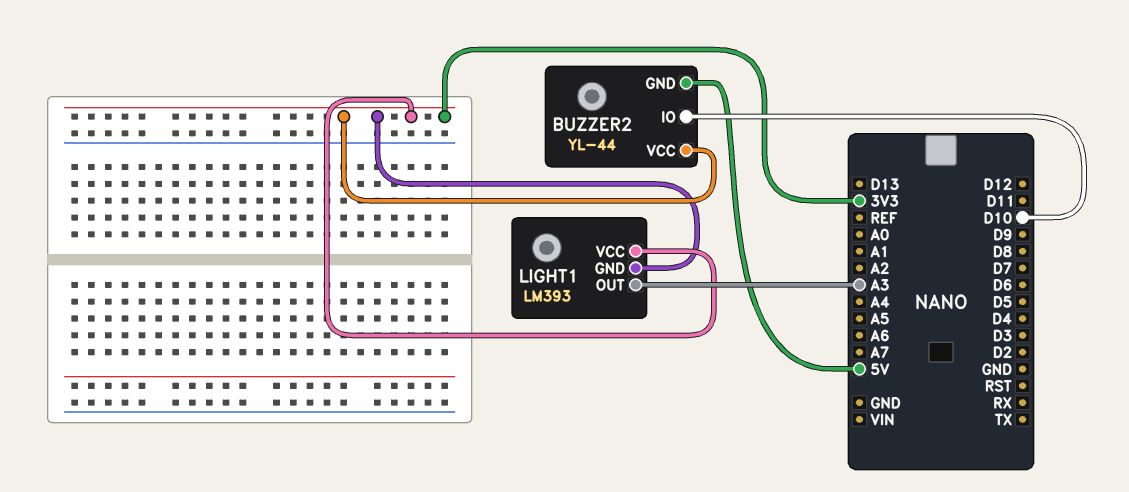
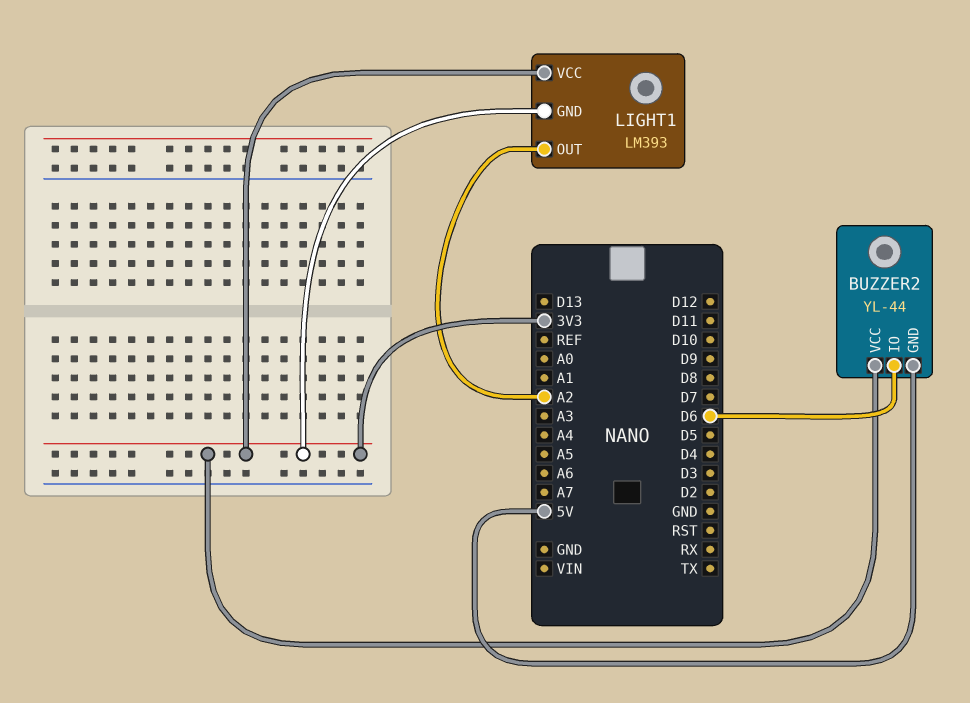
BUZZER2 pin IO: D10 -> D6
LIGHT1 pin OUT: A3 -> A2

